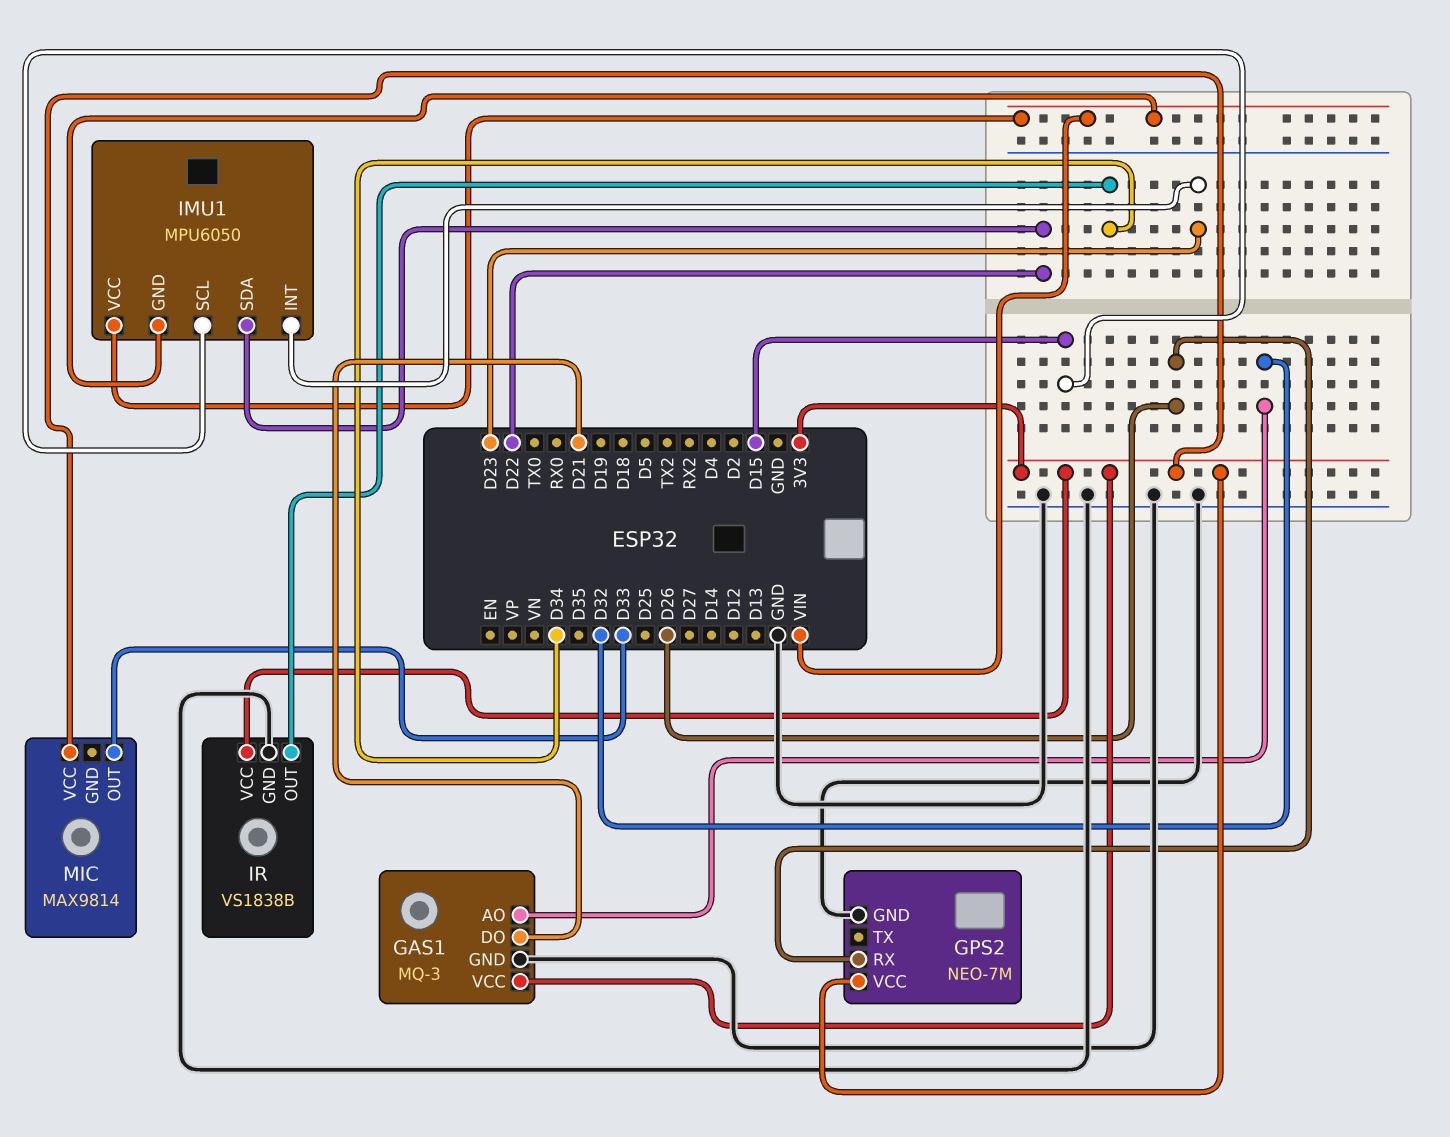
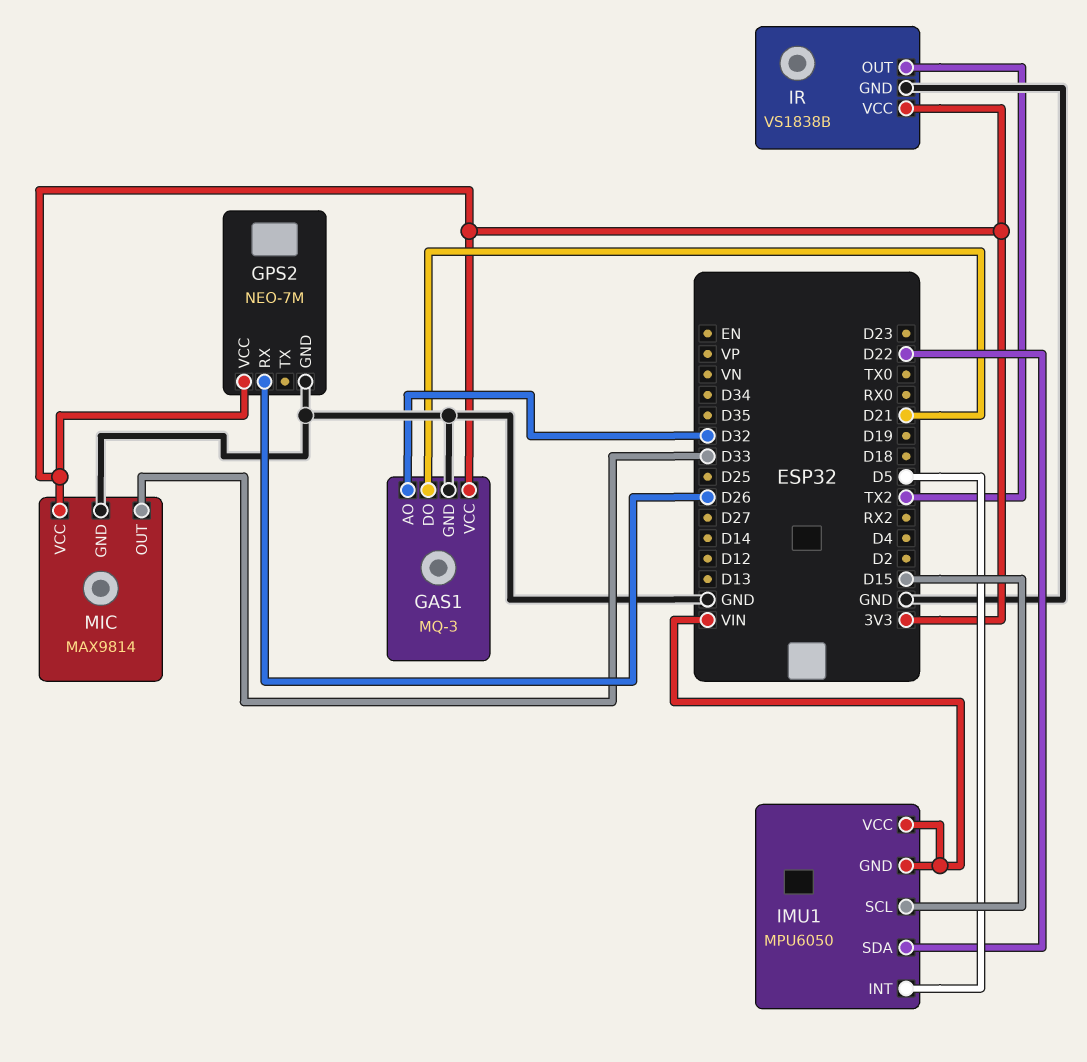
IMU1 pin INT: D23 -> D5
IR pin OUT: D34 -> TX2
MIC pin GND: none -> GND

